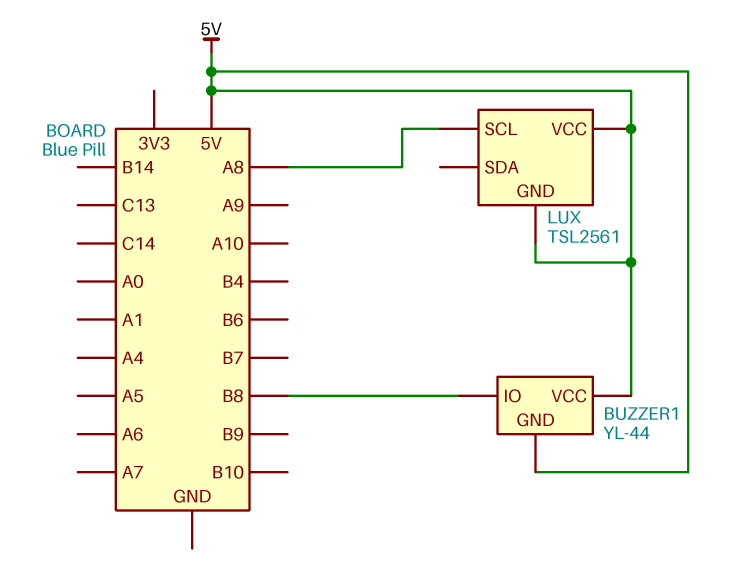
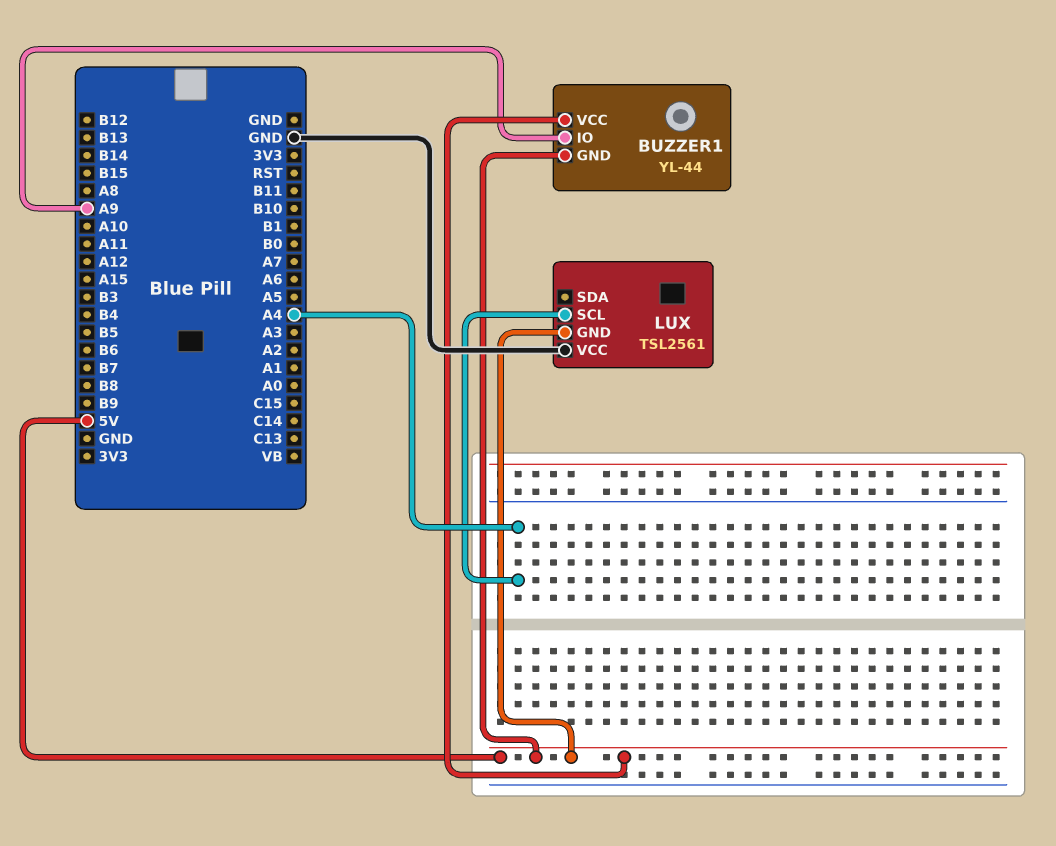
BUZZER1 pin IO: B8 -> A9
LUX pin SCL: A8 -> A4
LUX pin VCC: 5V -> GND

